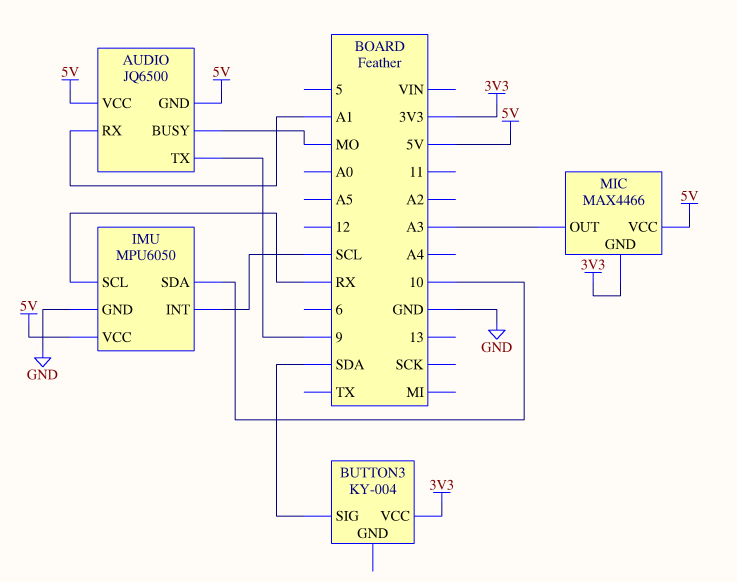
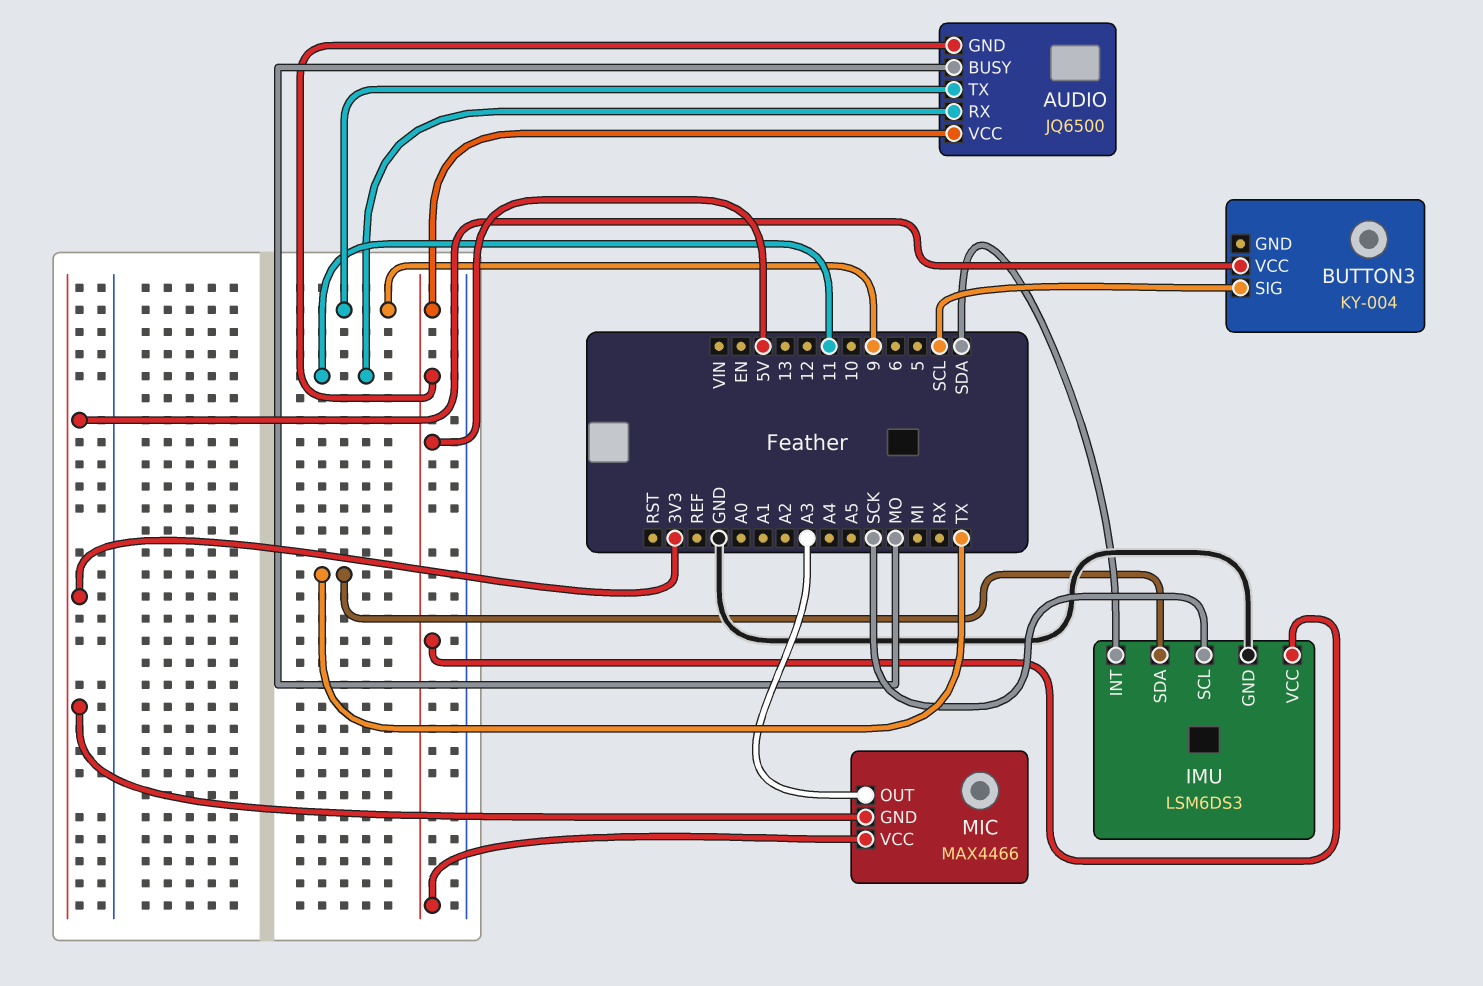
AUDIO pin RX: A1 -> 11
BUTTON3 pin SIG: SDA -> SCL
IMU: MPU6050 -> LSM6DS3
IMU pin INT: SCL -> SDA
IMU pin SCL: RX -> SCK
IMU pin SDA: 10 -> TX

